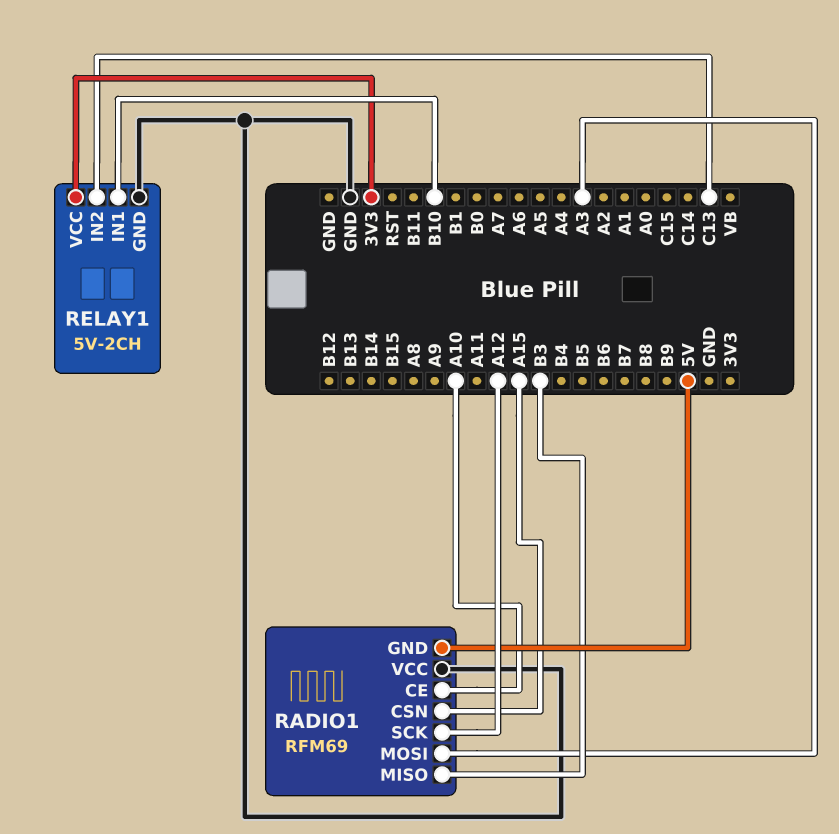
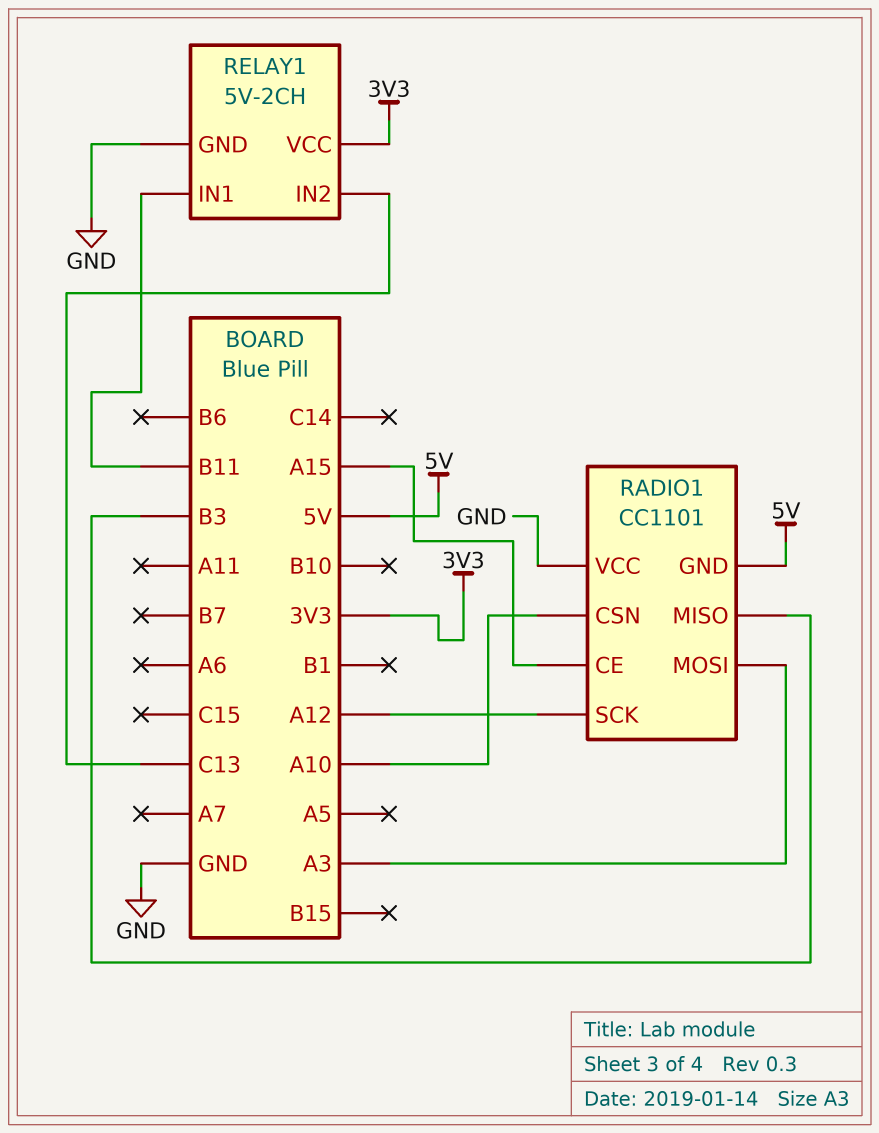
RADIO1: RFM69 -> CC1101
RADIO1 pin CE: A10 -> A15
RADIO1 pin CSN: A15 -> A10
RELAY1 pin IN1: B10 -> B11

